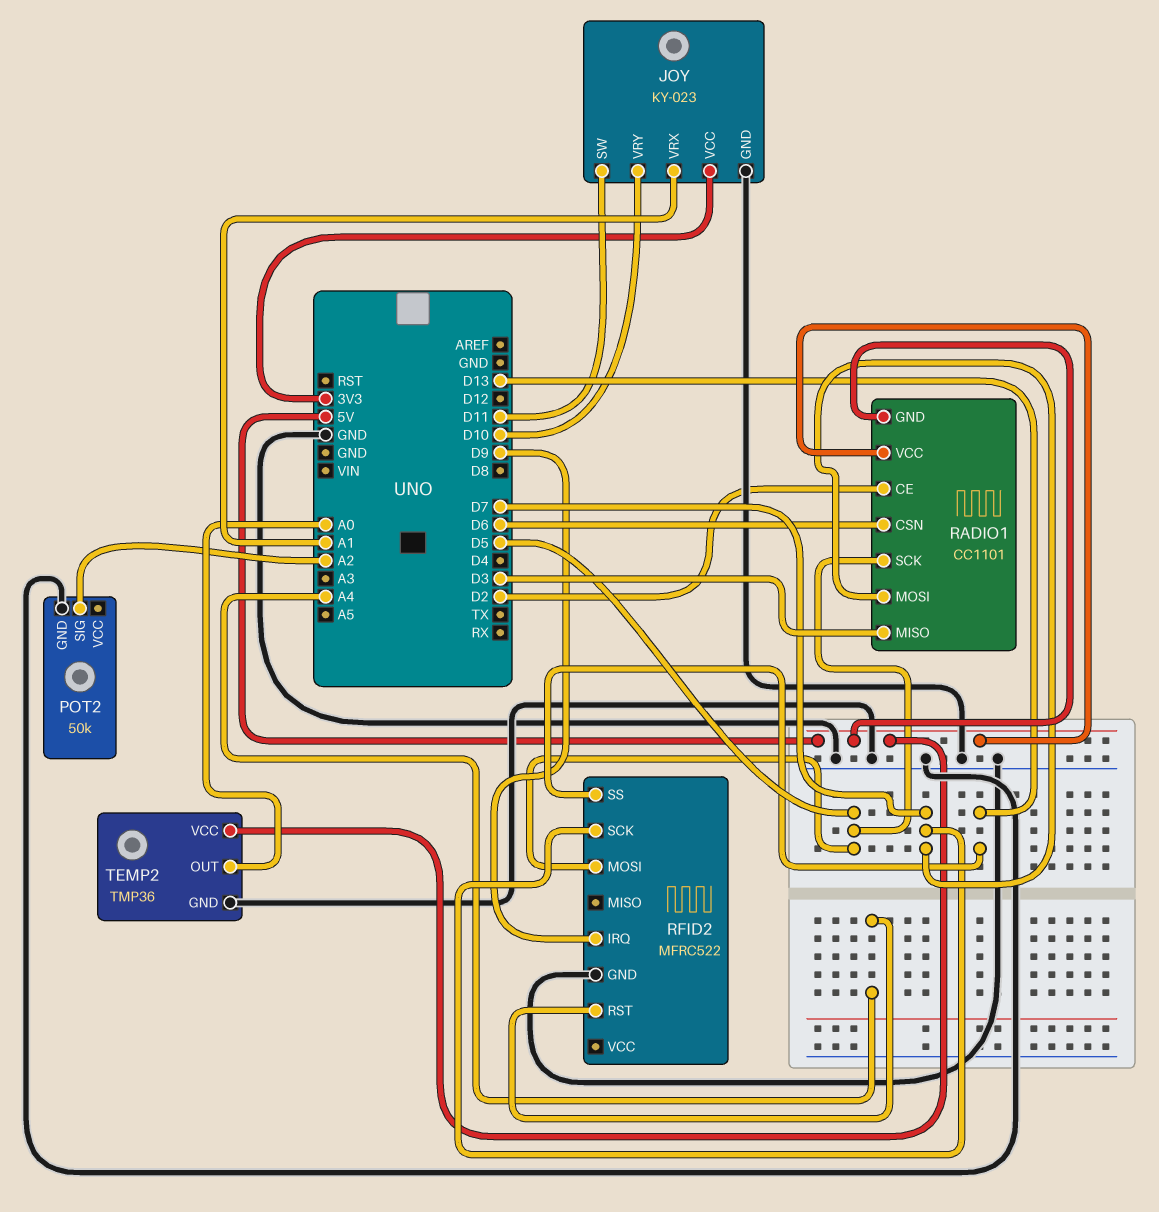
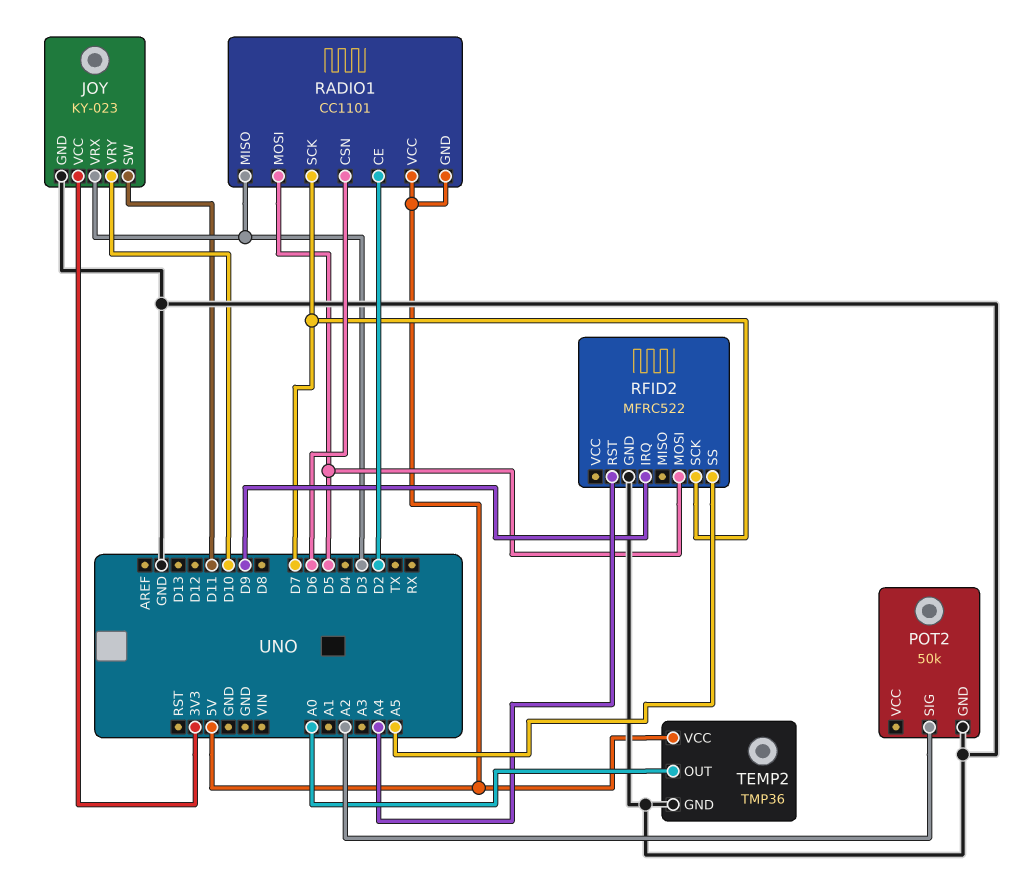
JOY pin VRX: A1 -> D3
RADIO1 pin MOSI: D7 -> D5
RADIO1 pin SCK: D5 -> D7
RFID2 pin SS: D13 -> A5

